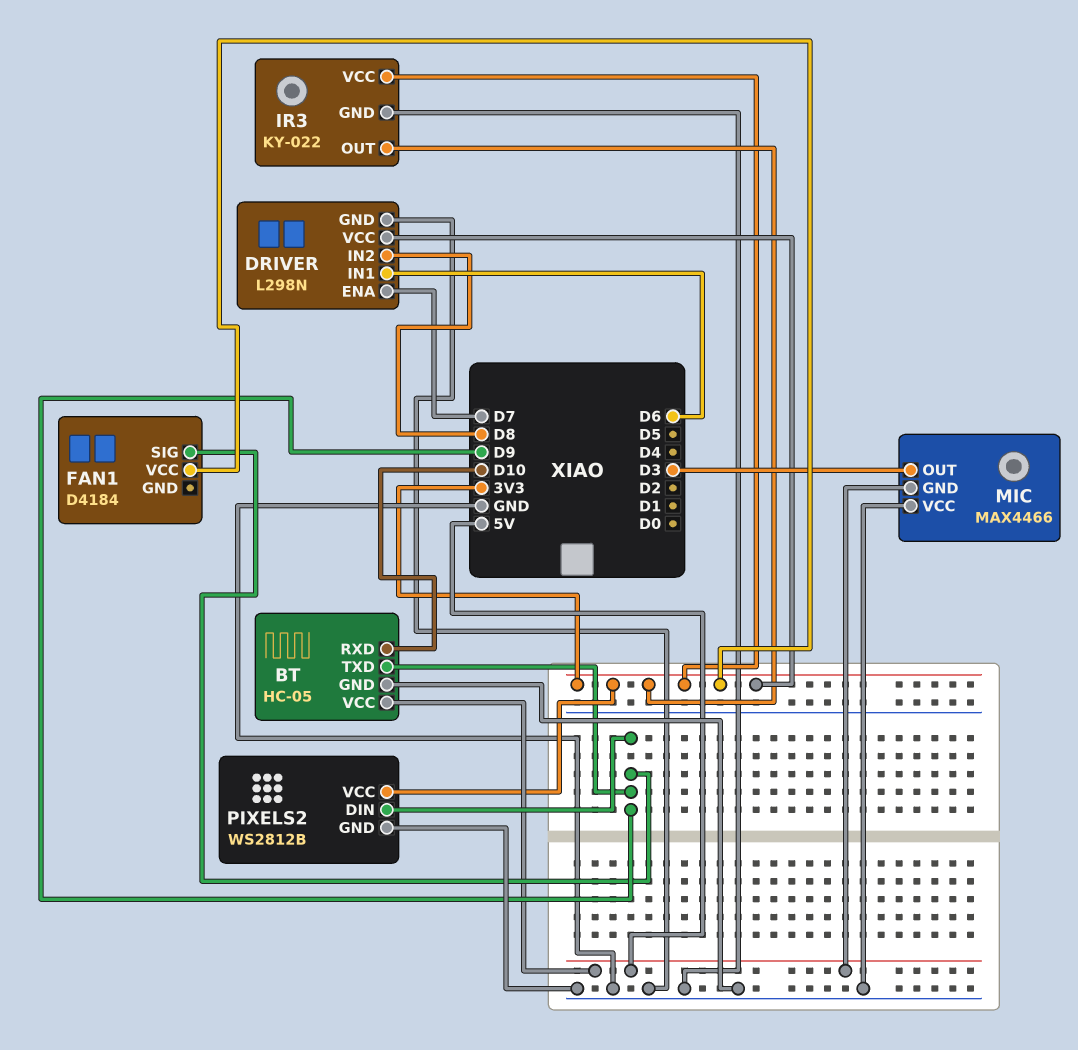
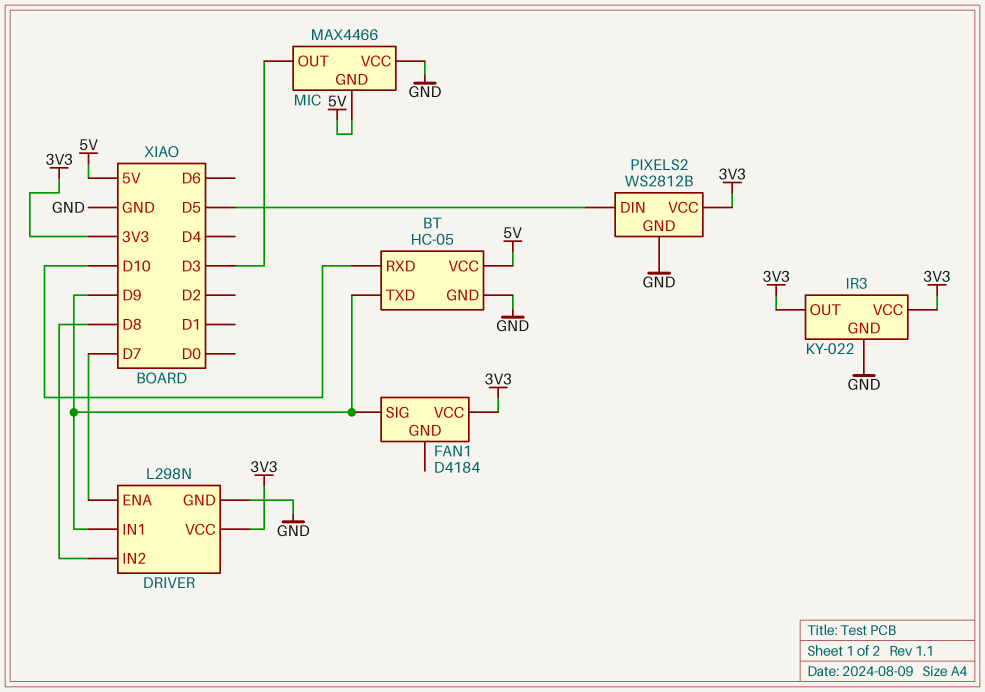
DRIVER pin IN1: D6 -> D9
PIXELS2 pin DIN: D9 -> D5

